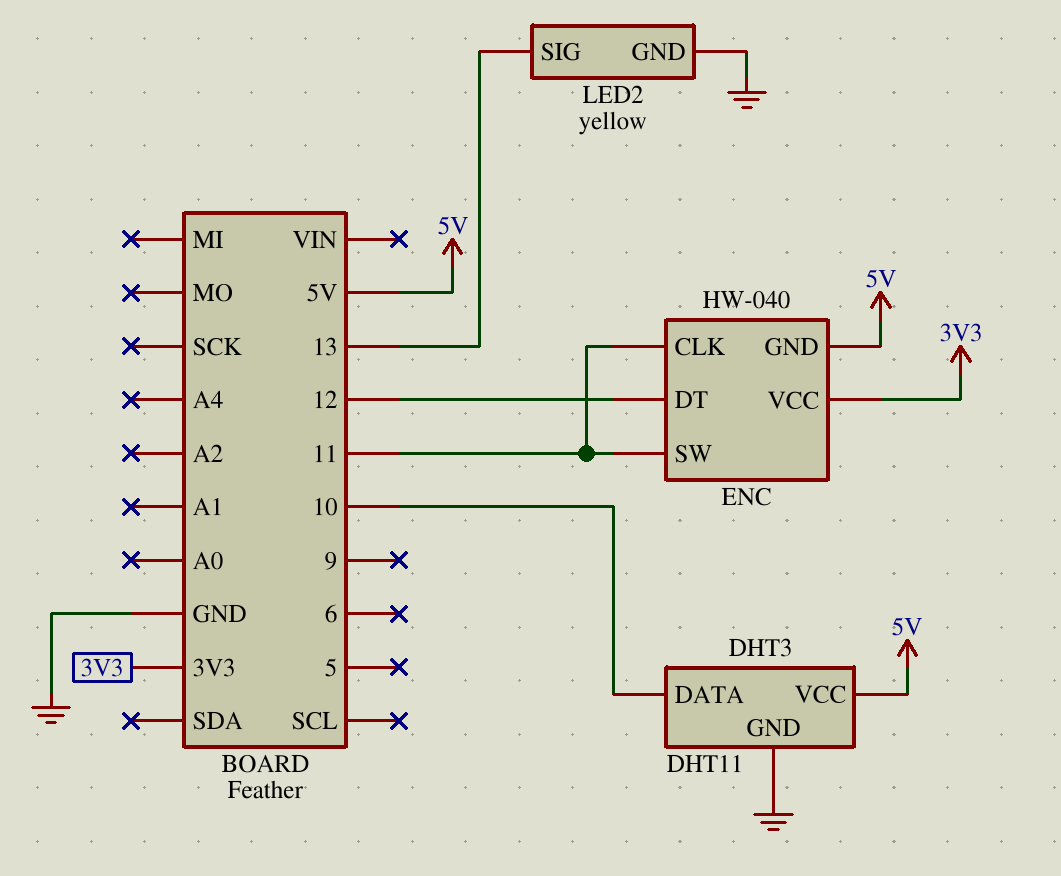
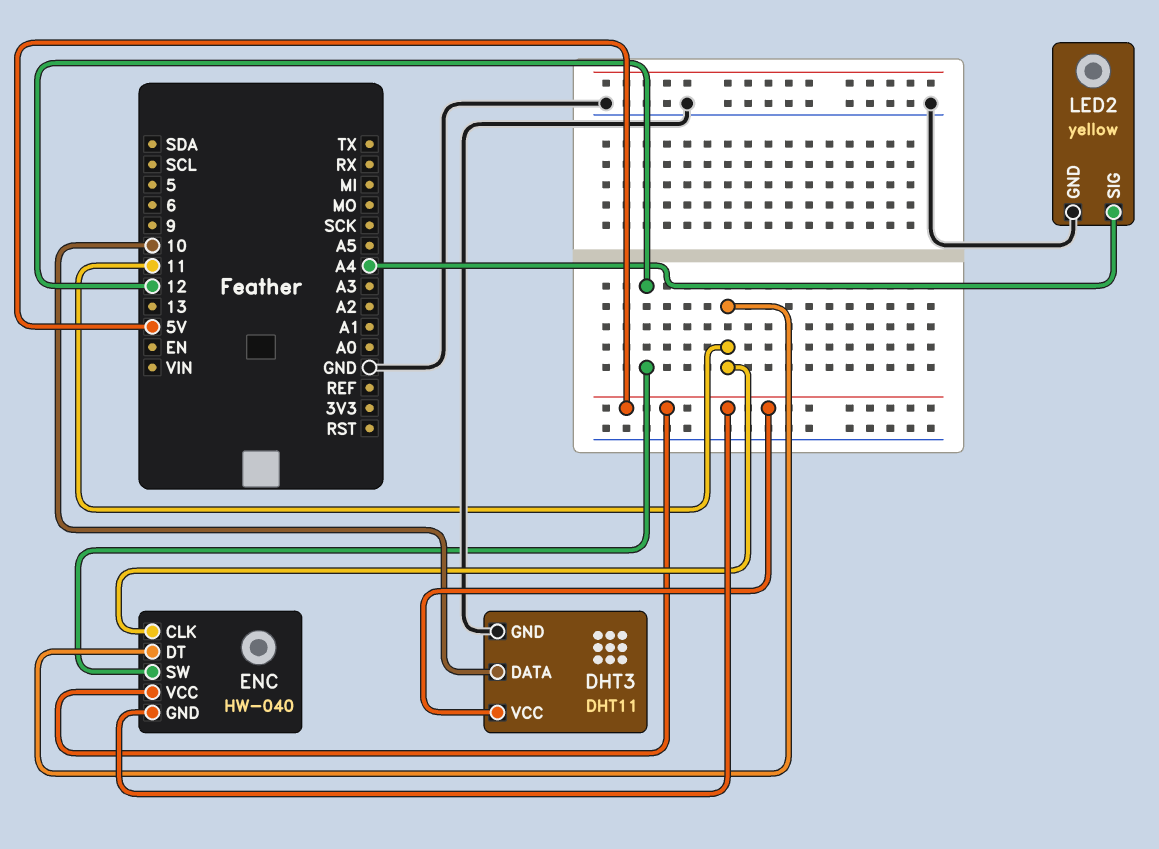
ENC pin DT: 12 -> 11
ENC pin SW: 11 -> 12
ENC pin VCC: 3V3 -> 5V
LED2 pin SIG: 13 -> A4

